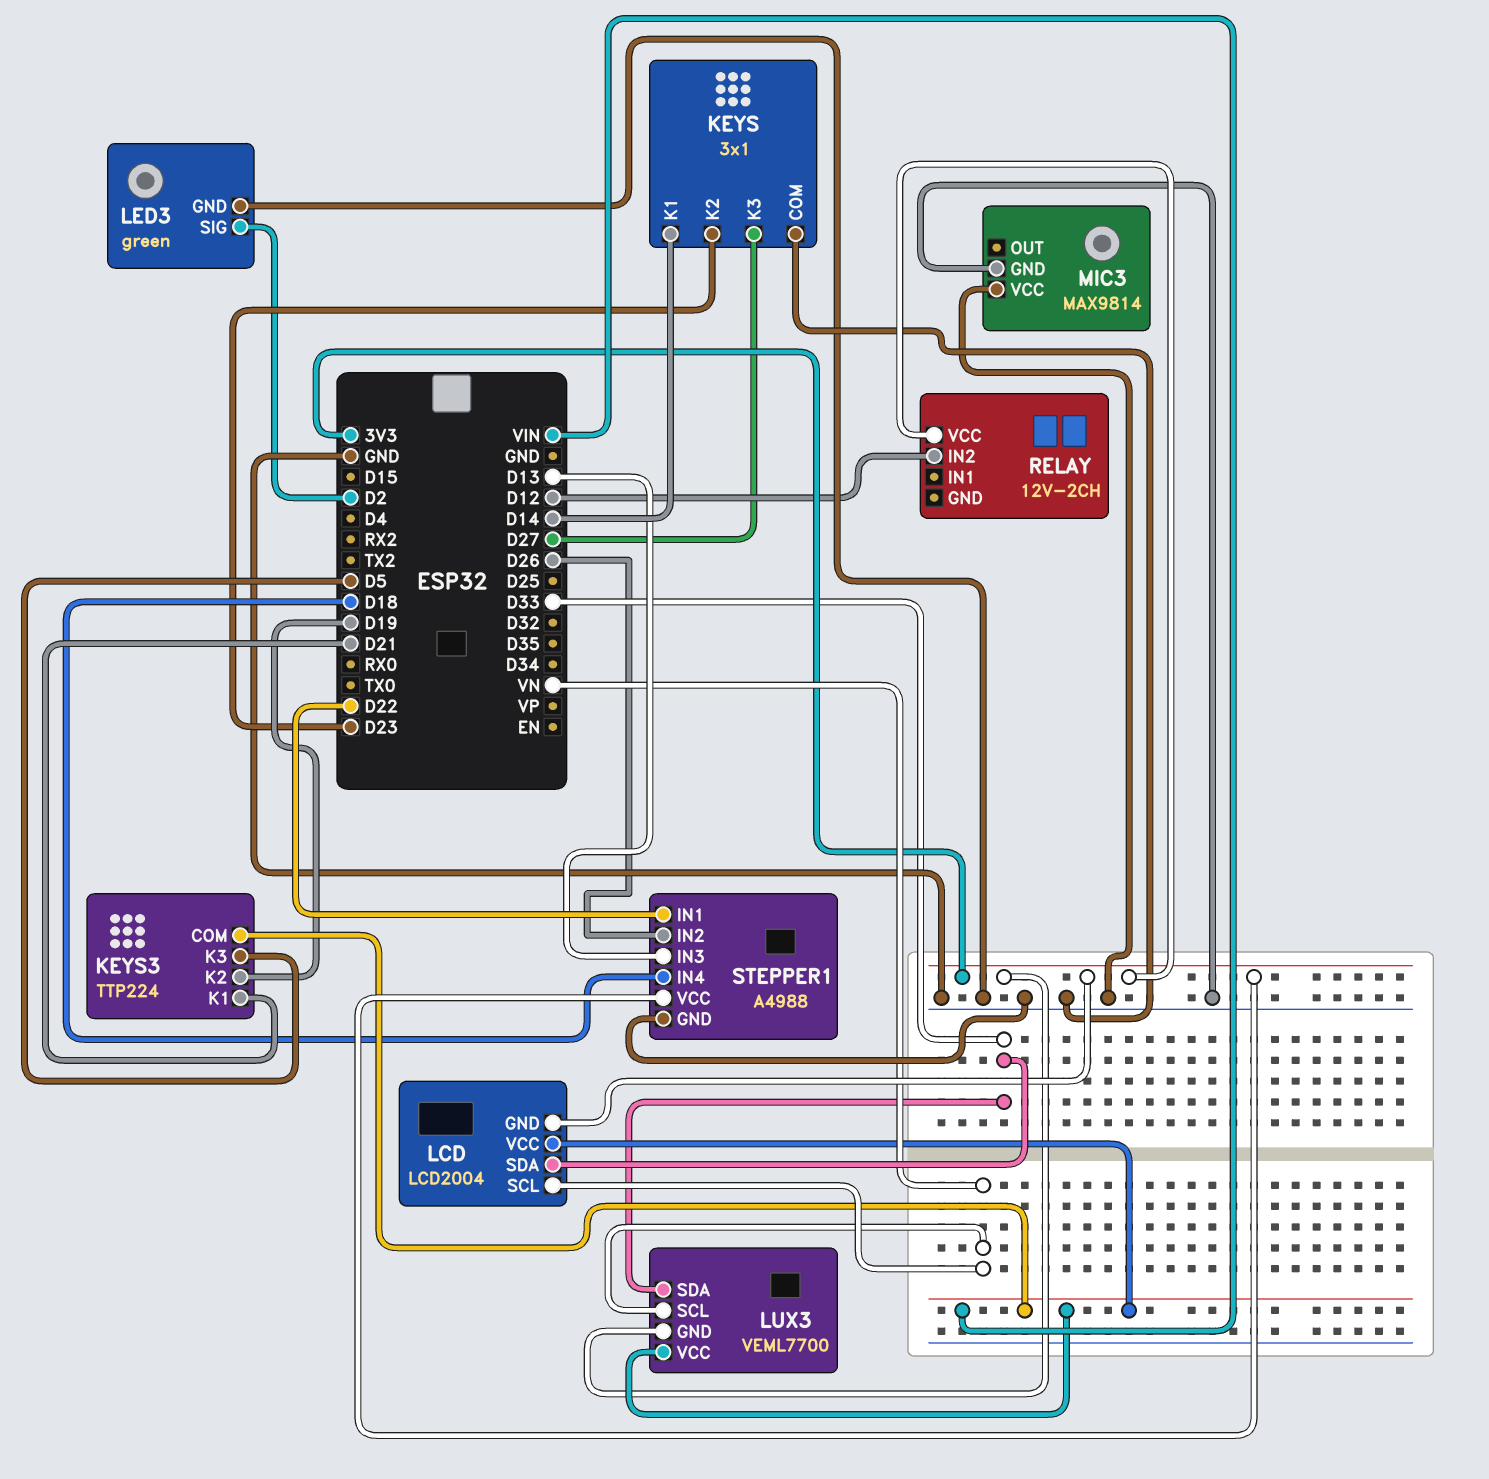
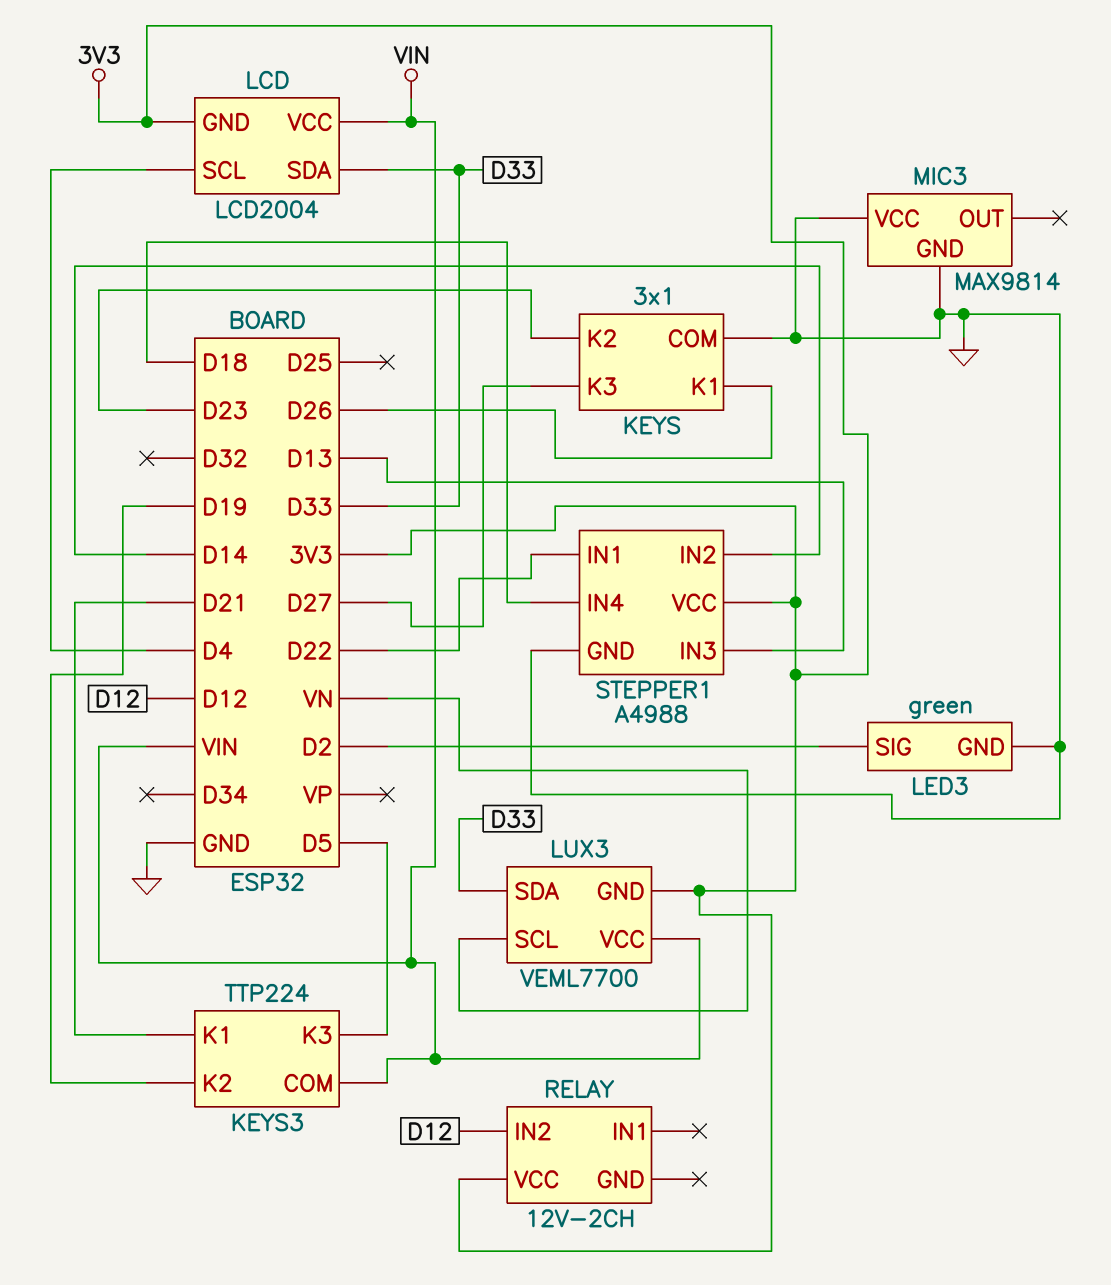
KEYS pin K1: D14 -> D26
LCD pin SCL: VN -> D4
STEPPER1 pin IN2: D26 -> D14

